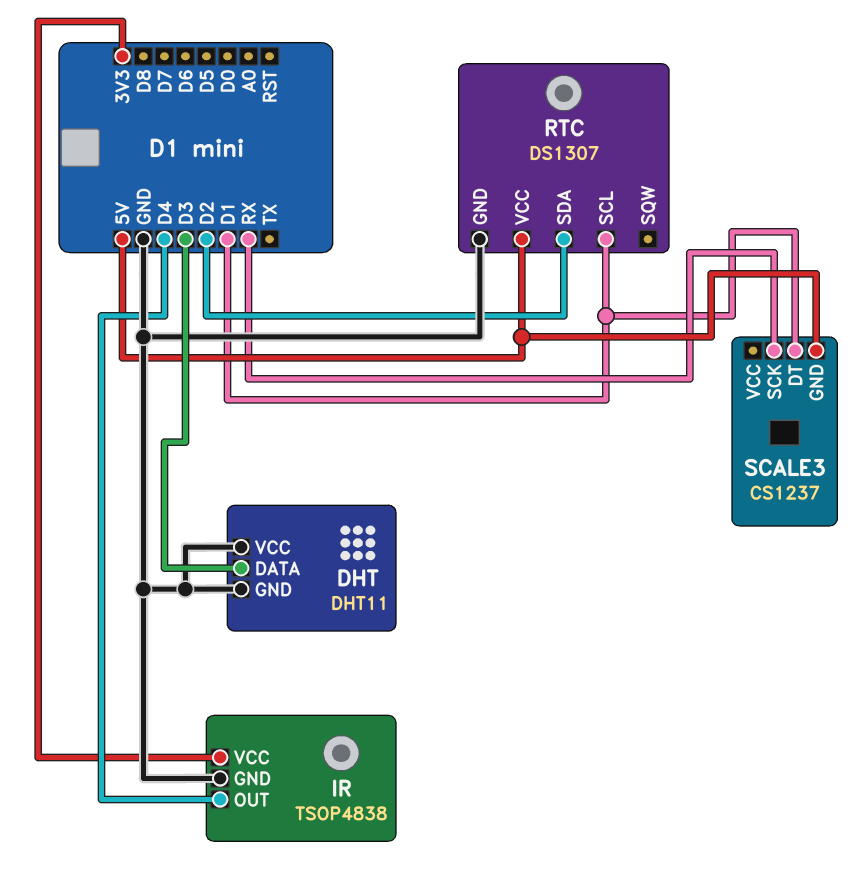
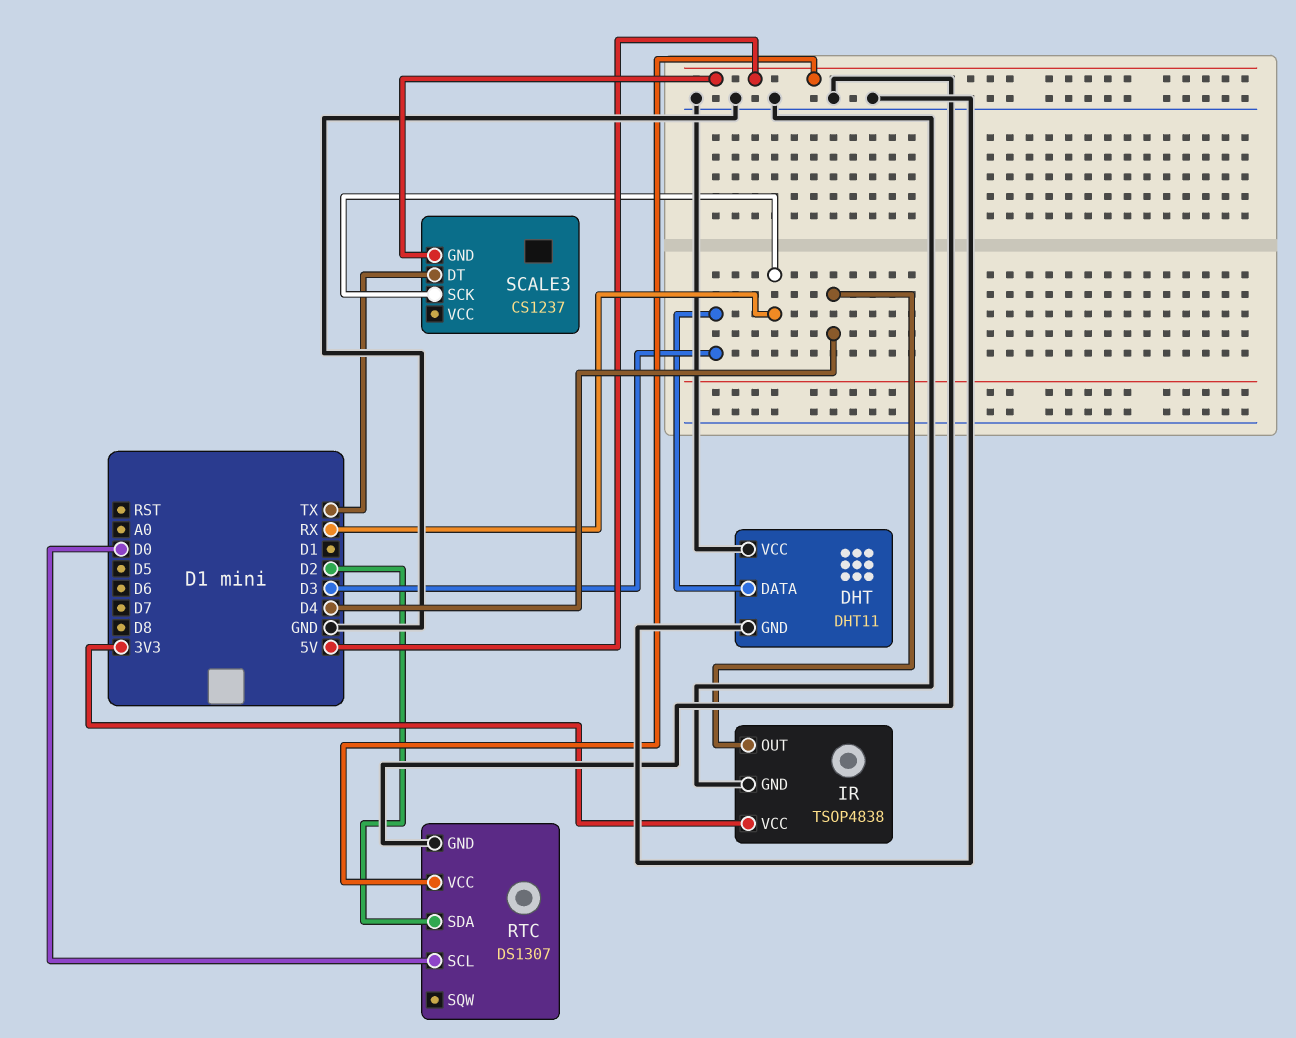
RTC pin SCL: D1 -> D0
SCALE3 pin DT: D1 -> TX

